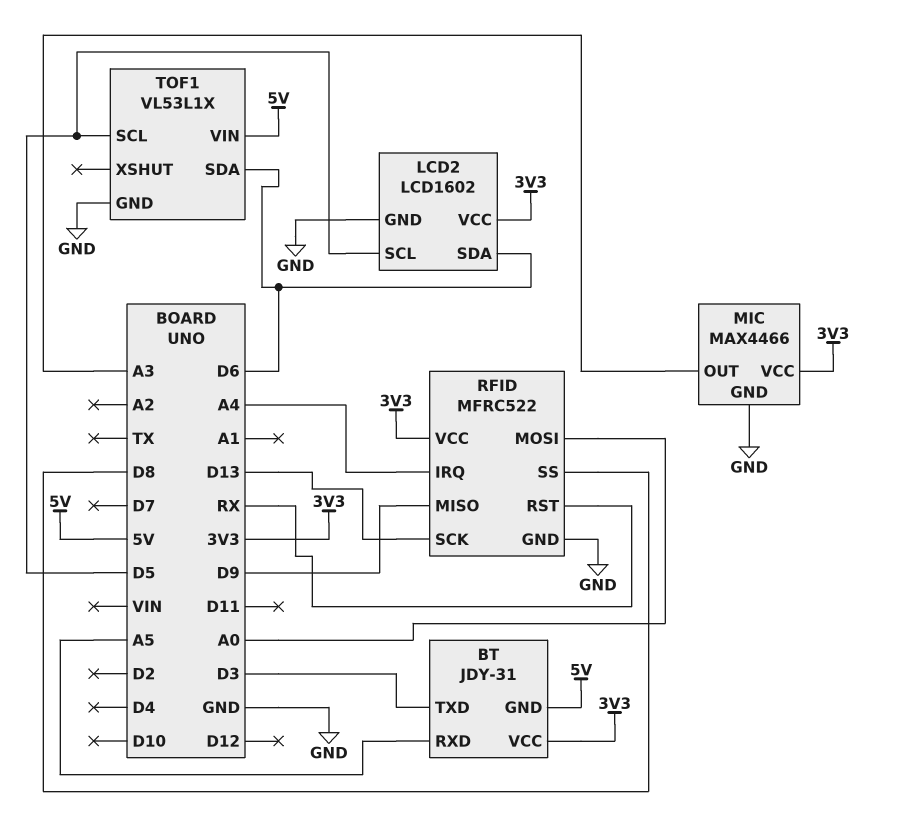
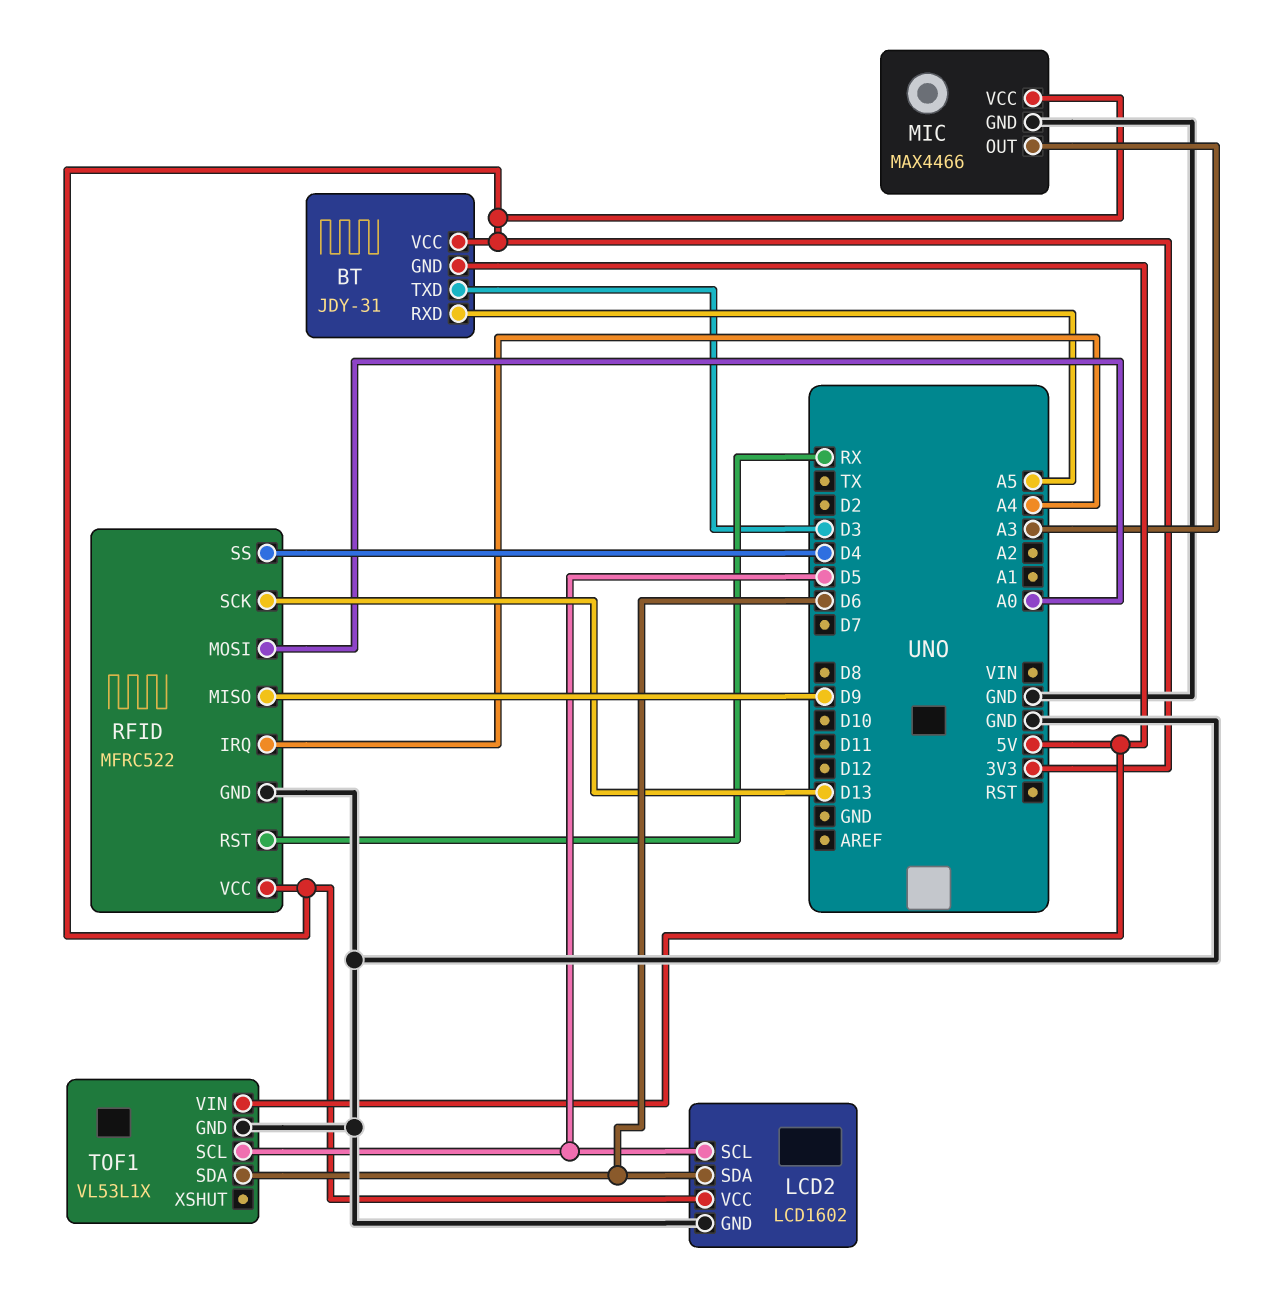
RFID pin SS: D8 -> D4

